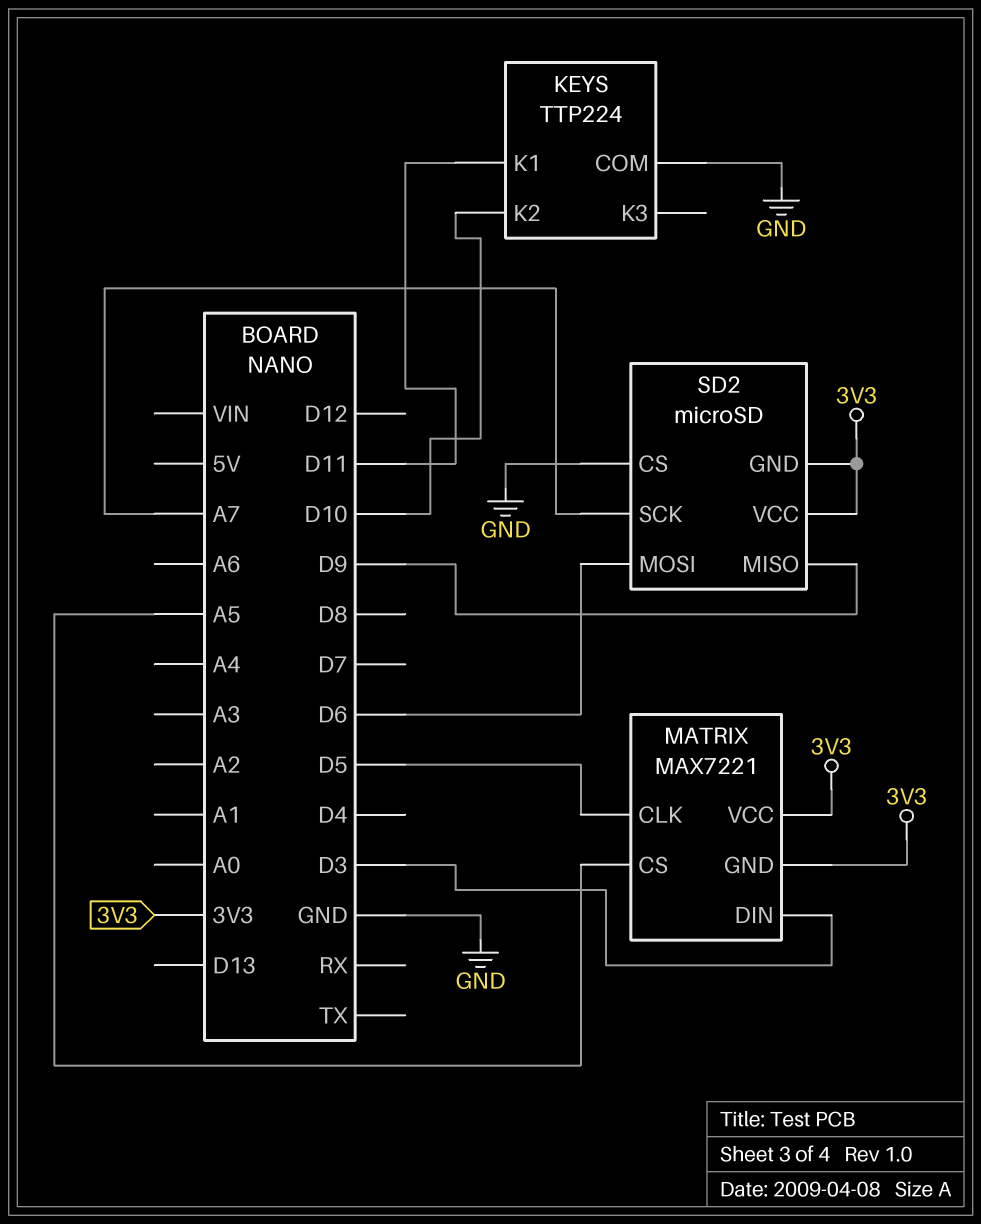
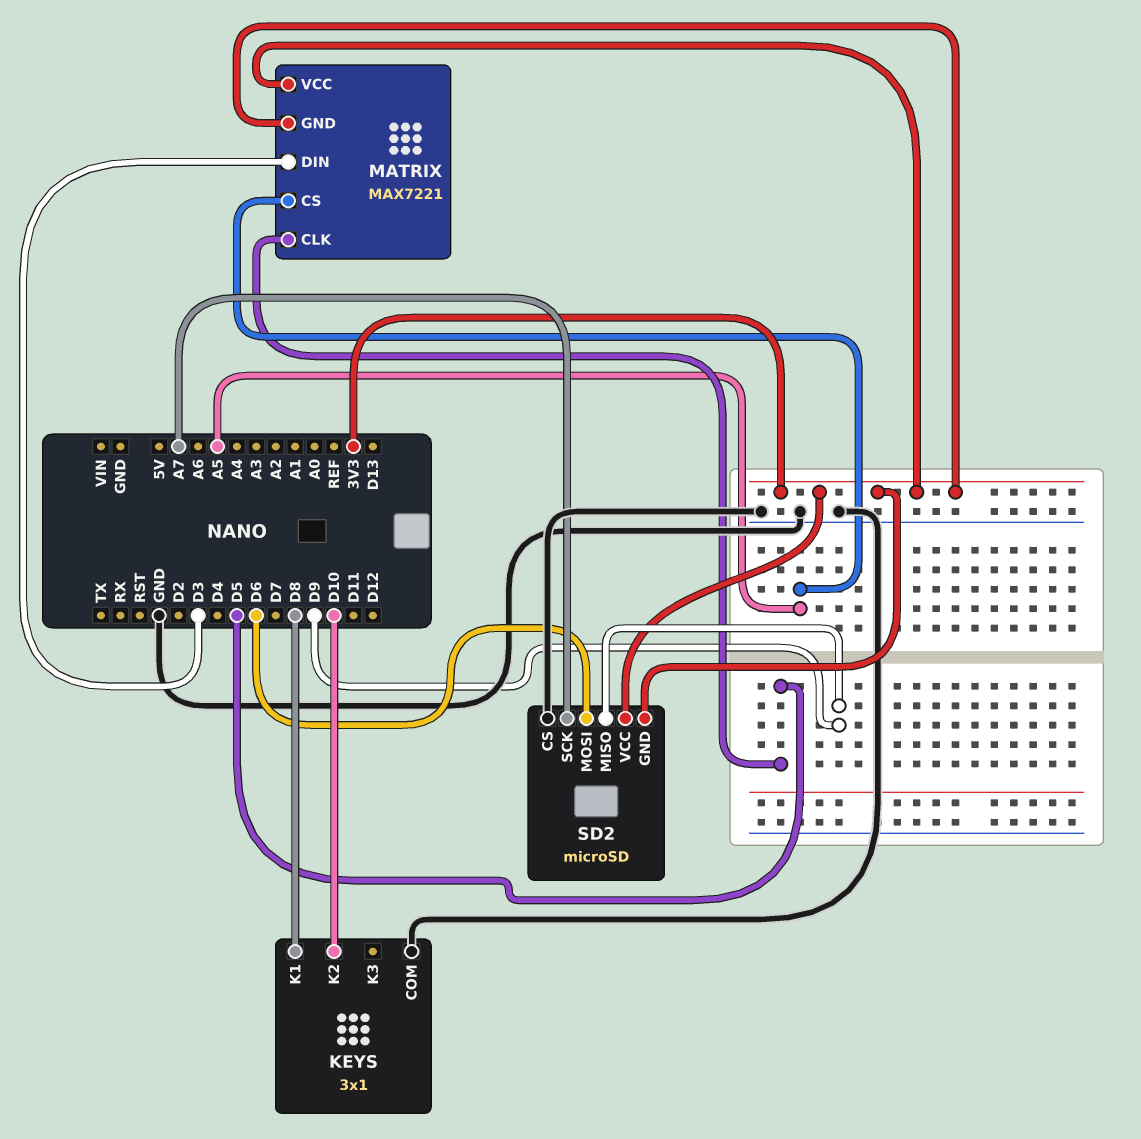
KEYS: TTP224 -> 3x1
KEYS pin K1: D11 -> D8

